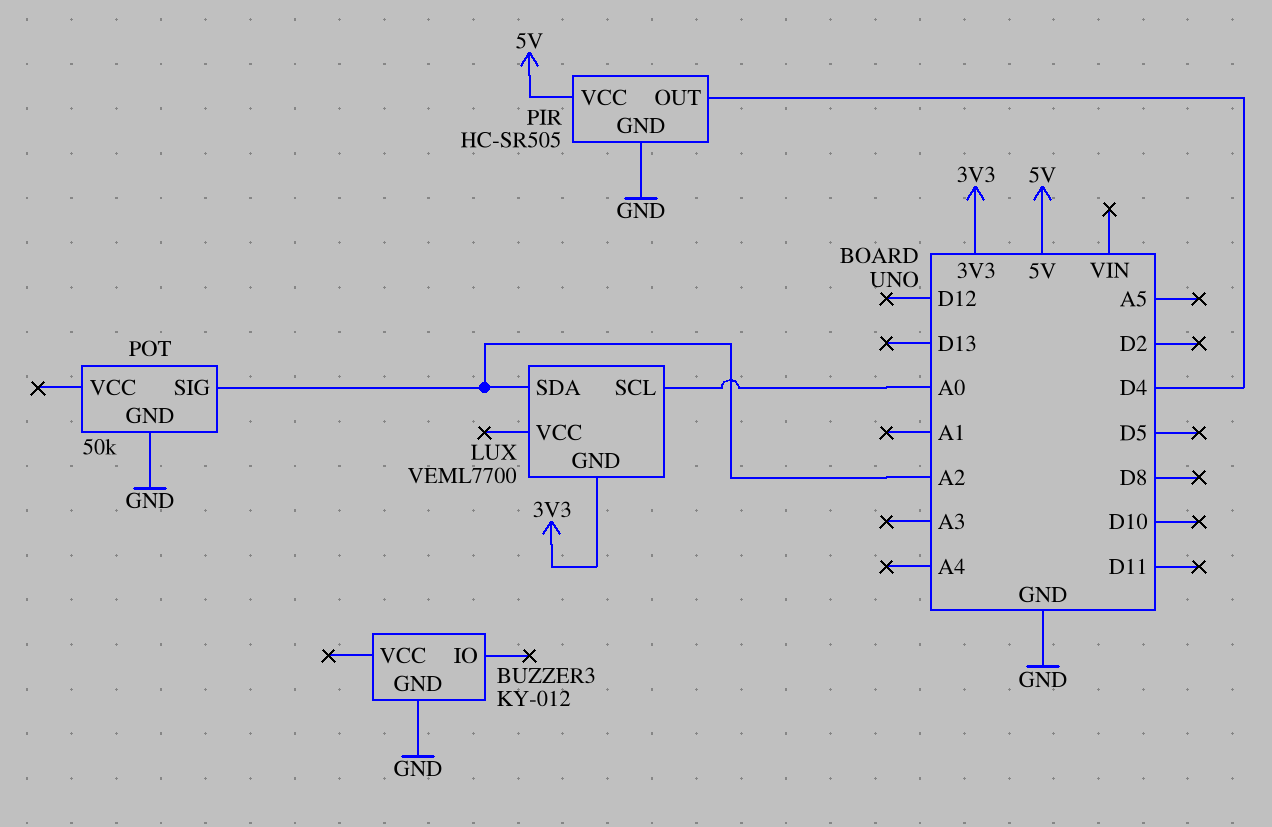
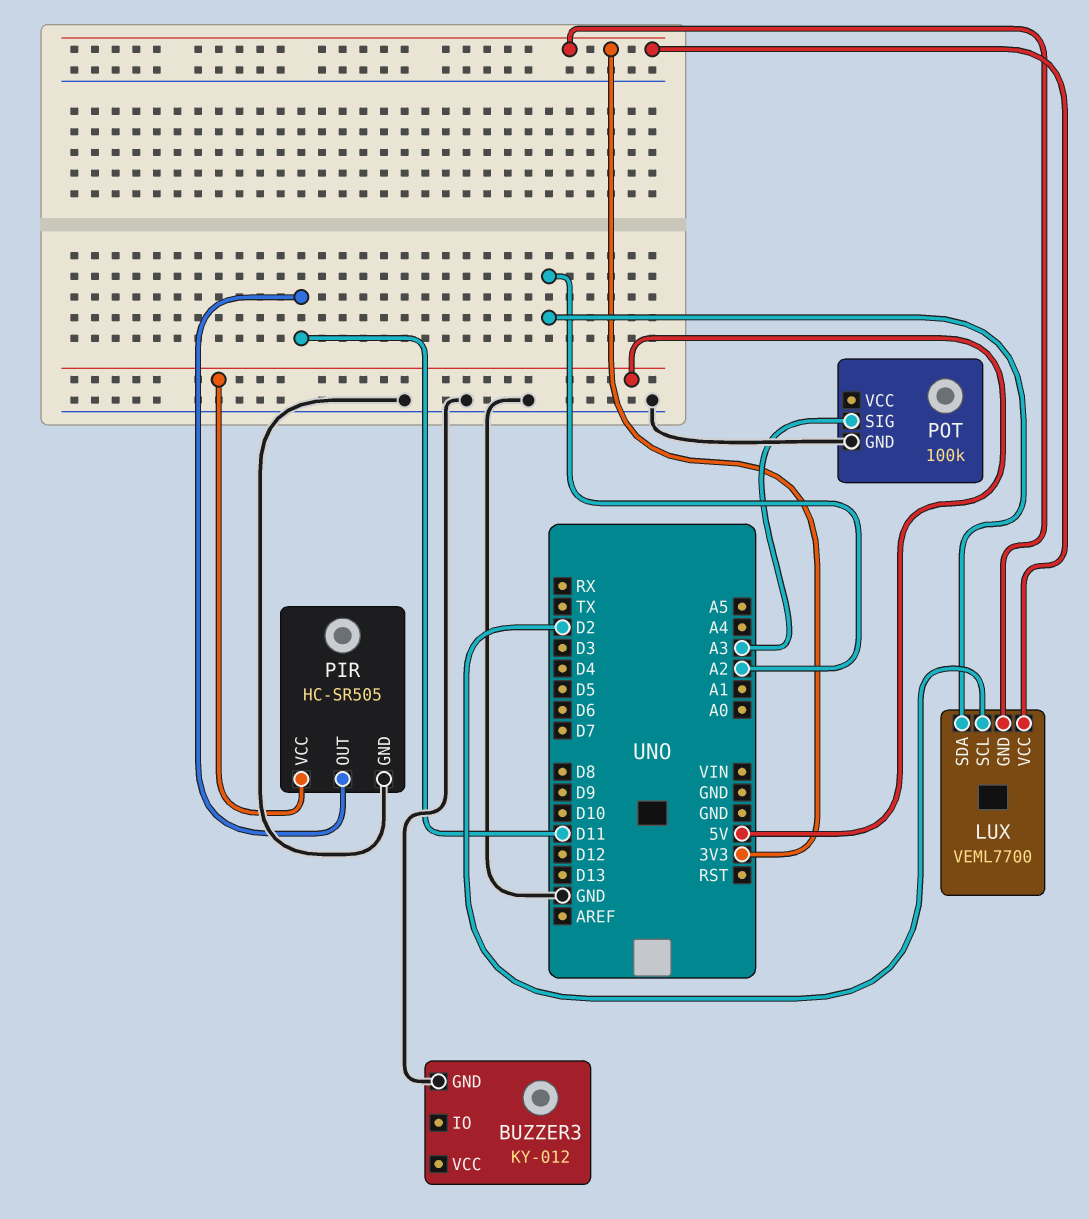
LUX pin SCL: A0 -> D2
LUX pin VCC: none -> 3V3
PIR pin OUT: D4 -> D11
POT: 50k -> 100k
POT pin SIG: A2 -> A3

